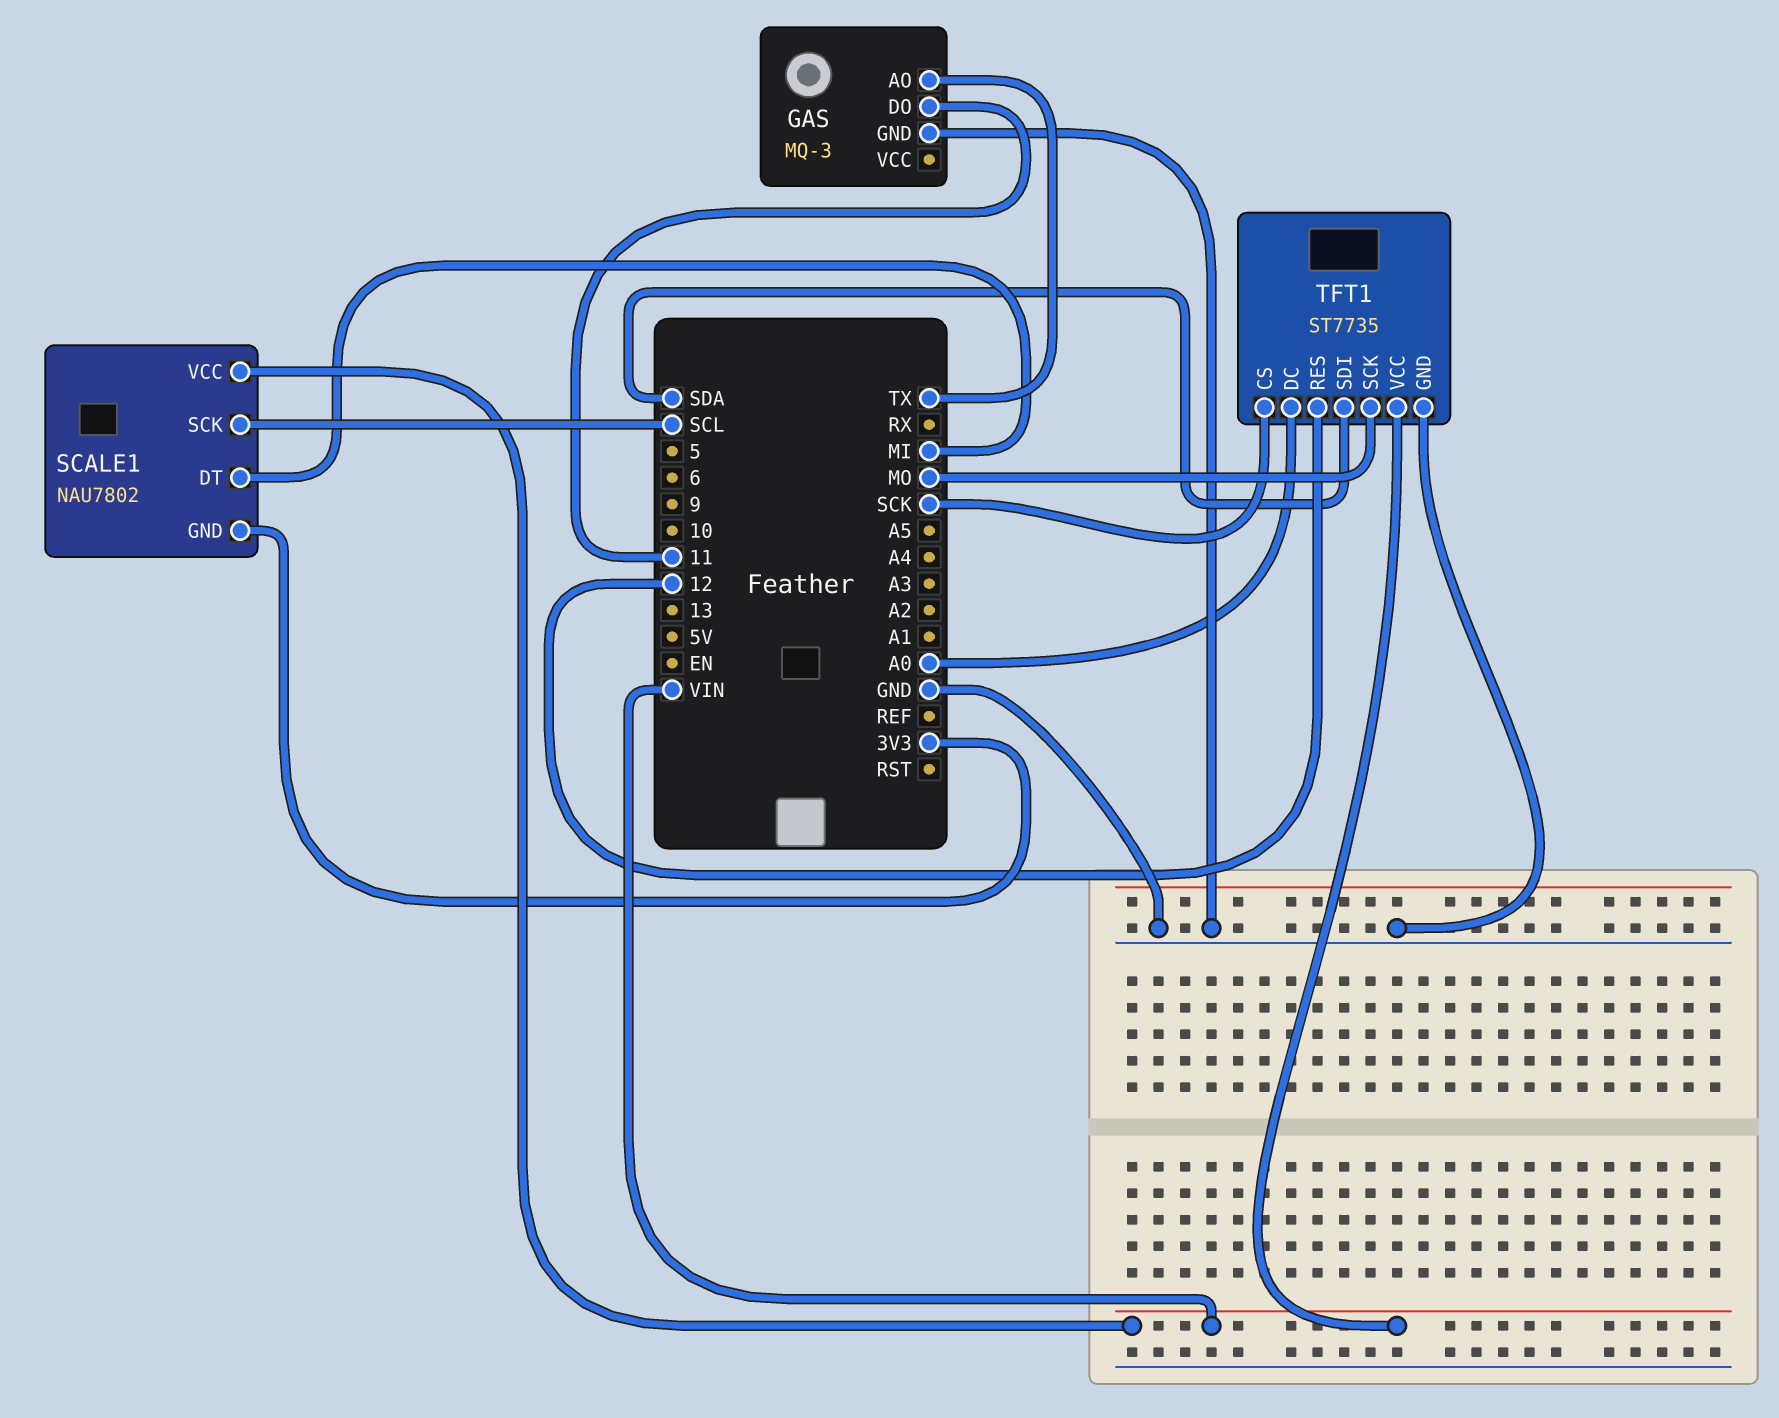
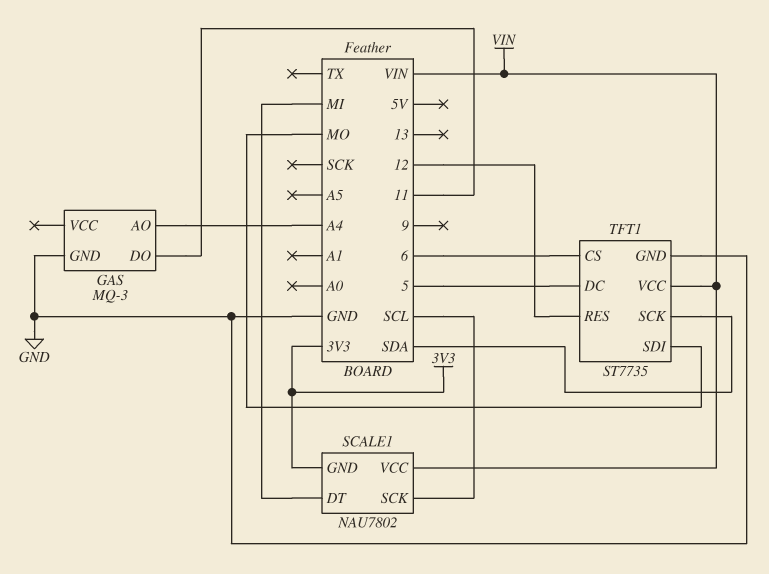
GAS pin AO: TX -> A4
TFT1 pin CS: SCK -> 6
TFT1 pin DC: A0 -> 5
TFT1 pin SCK: MO -> SDA
TFT1 pin SDI: SDA -> MO

